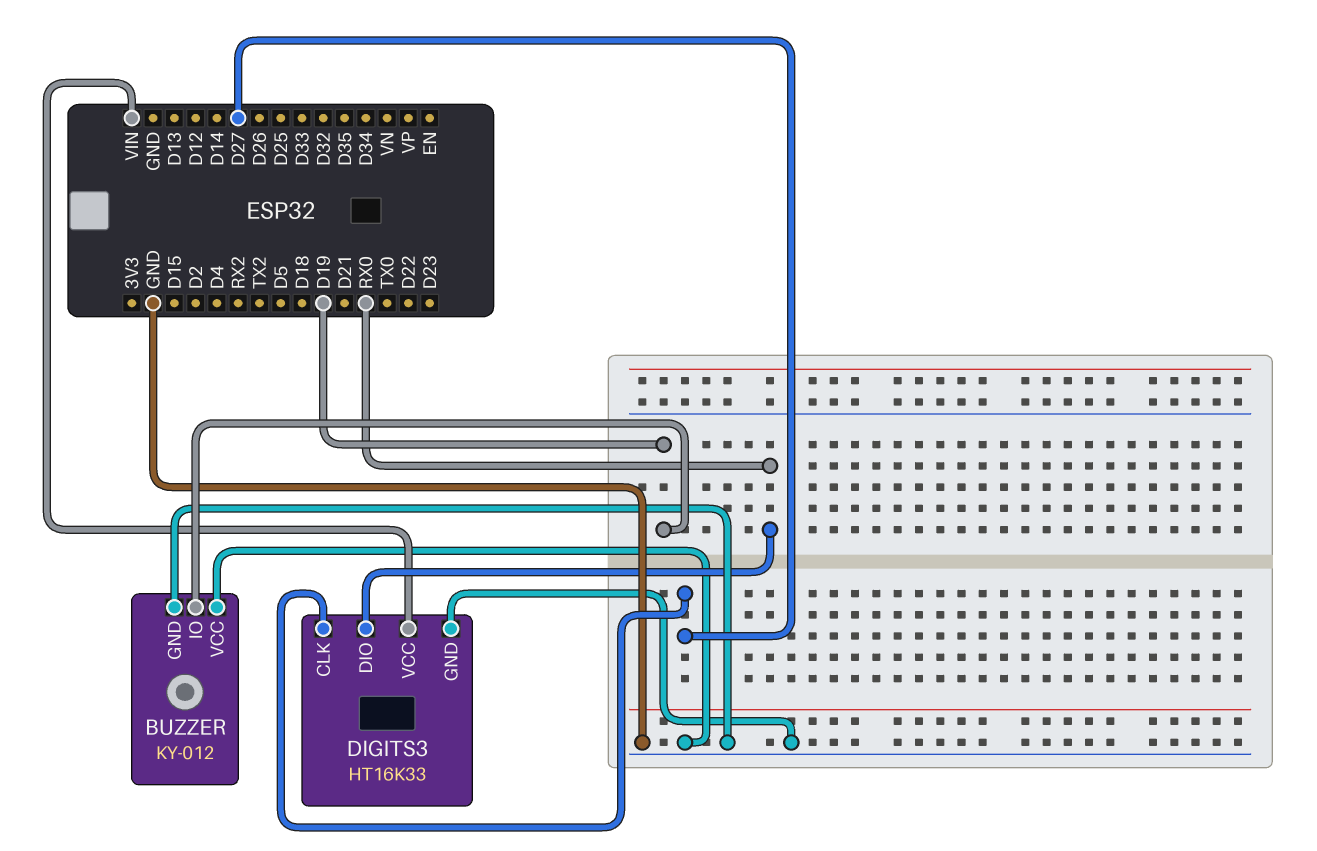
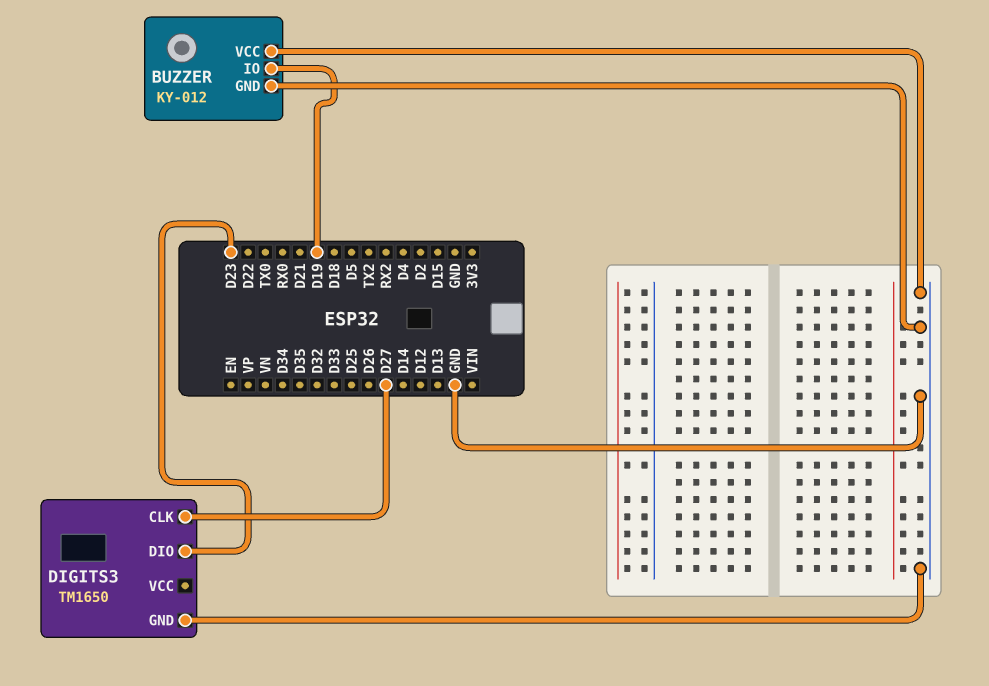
DIGITS3: HT16K33 -> TM1650
DIGITS3 pin DIO: RX0 -> D23
DIGITS3 pin VCC: VIN -> none

